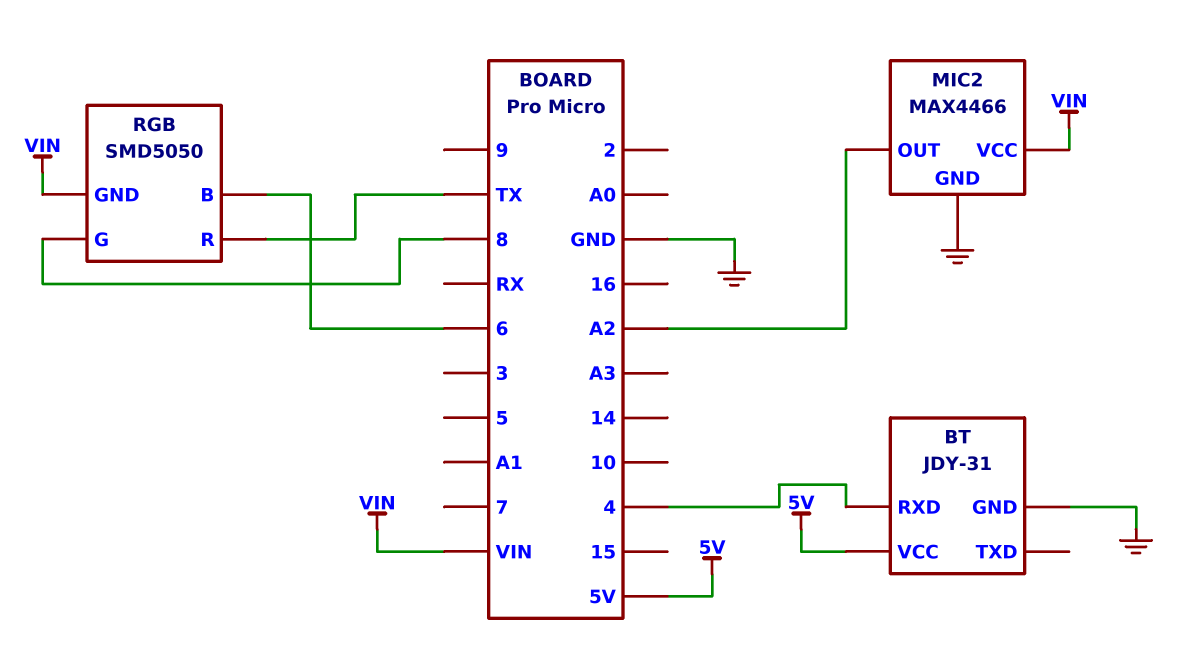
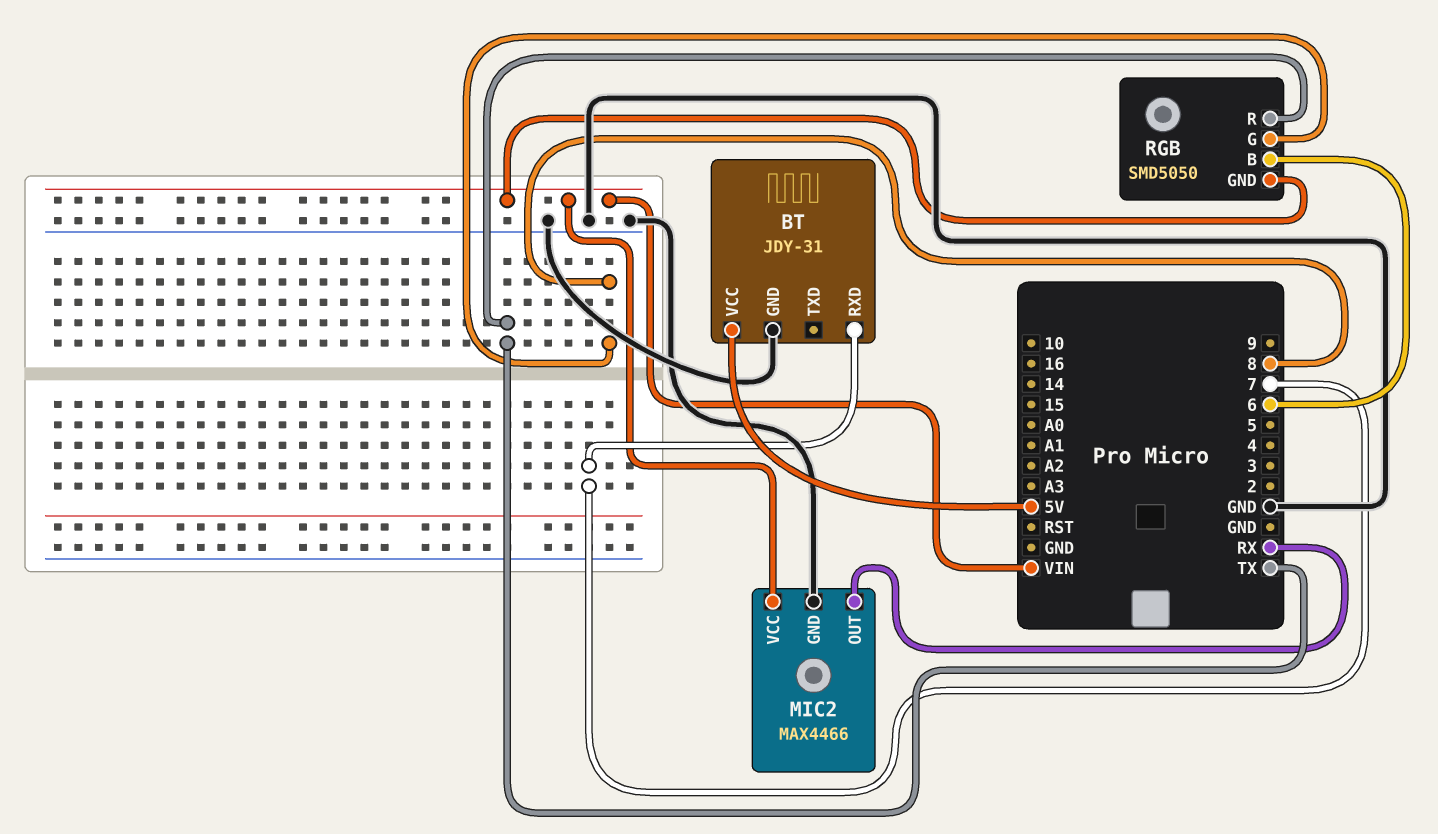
BT pin RXD: 4 -> 7
MIC2 pin OUT: A2 -> RX

